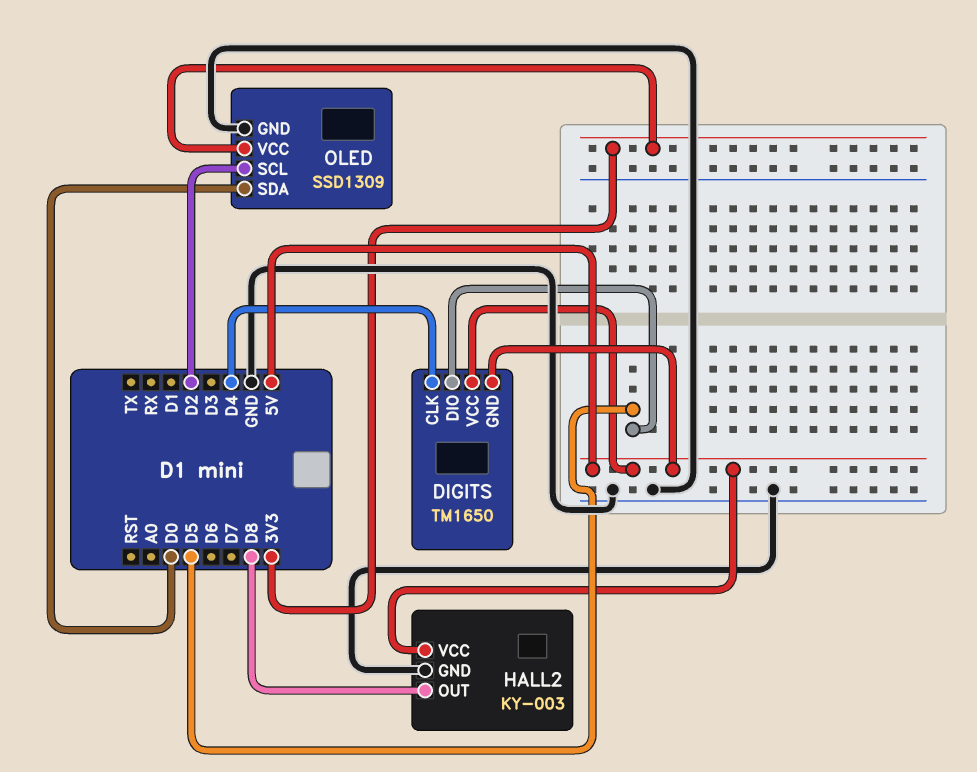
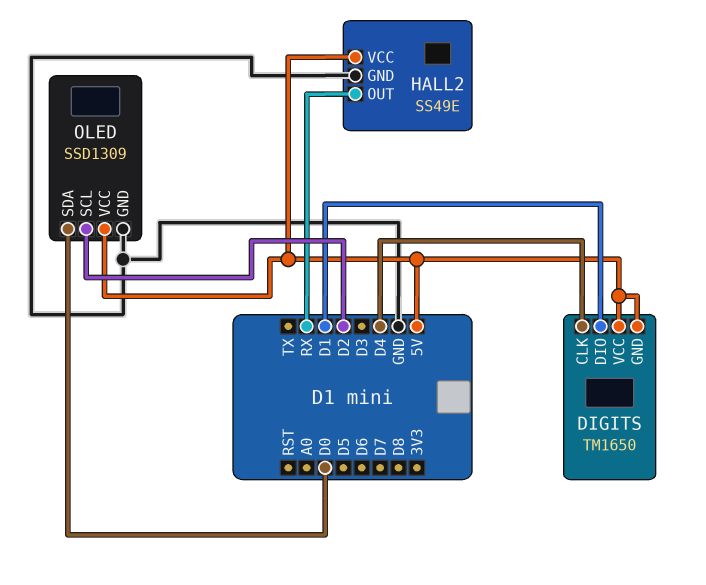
DIGITS pin DIO: D5 -> D1
HALL2: KY-003 -> SS49E
HALL2 pin OUT: D8 -> RX
OLED pin VCC: 3V3 -> 5V

